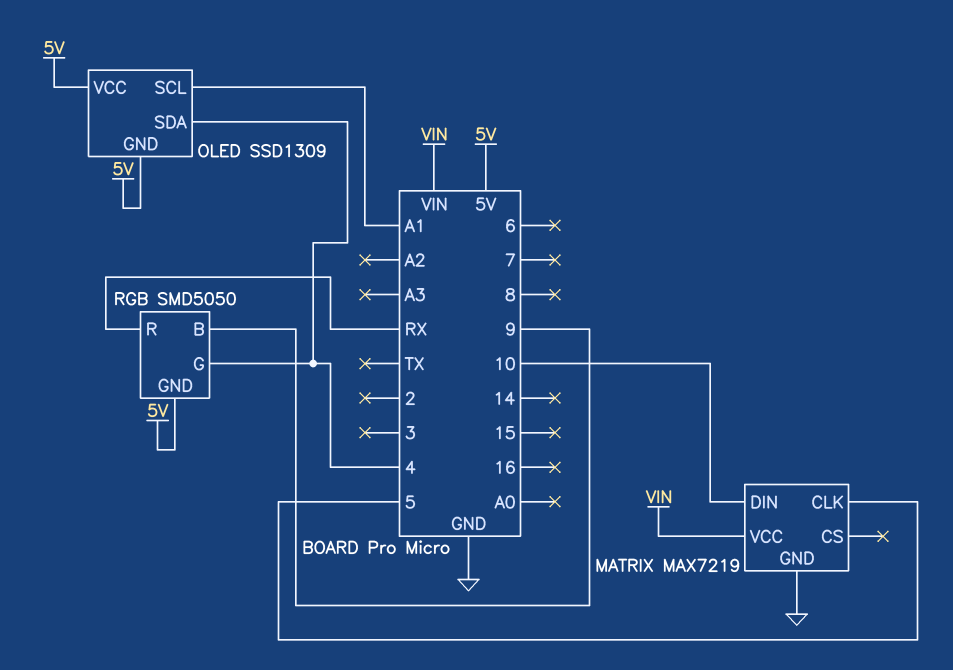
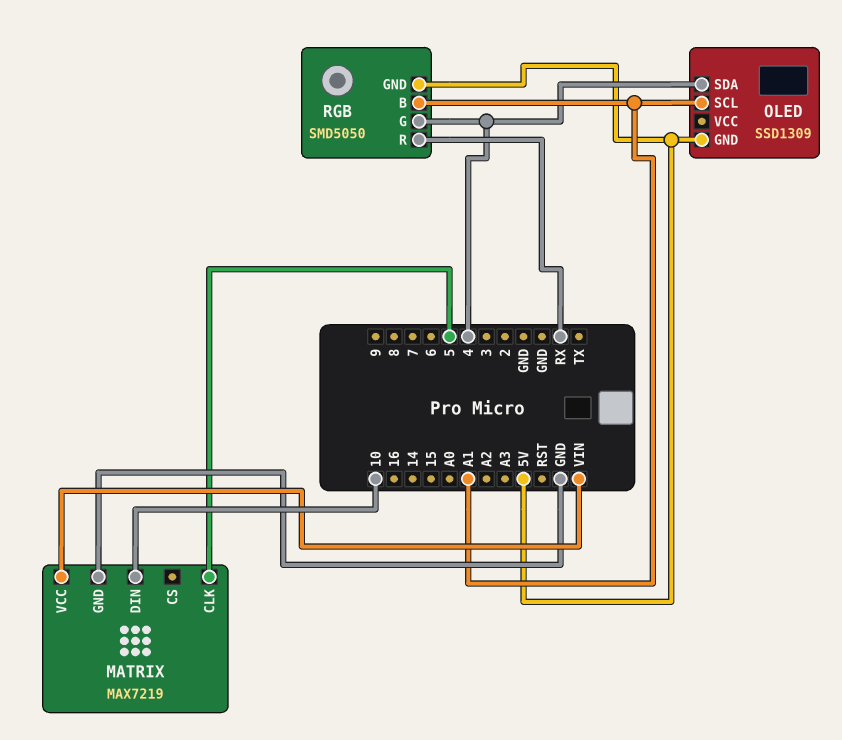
OLED pin VCC: 5V -> none
RGB pin B: 9 -> A1

